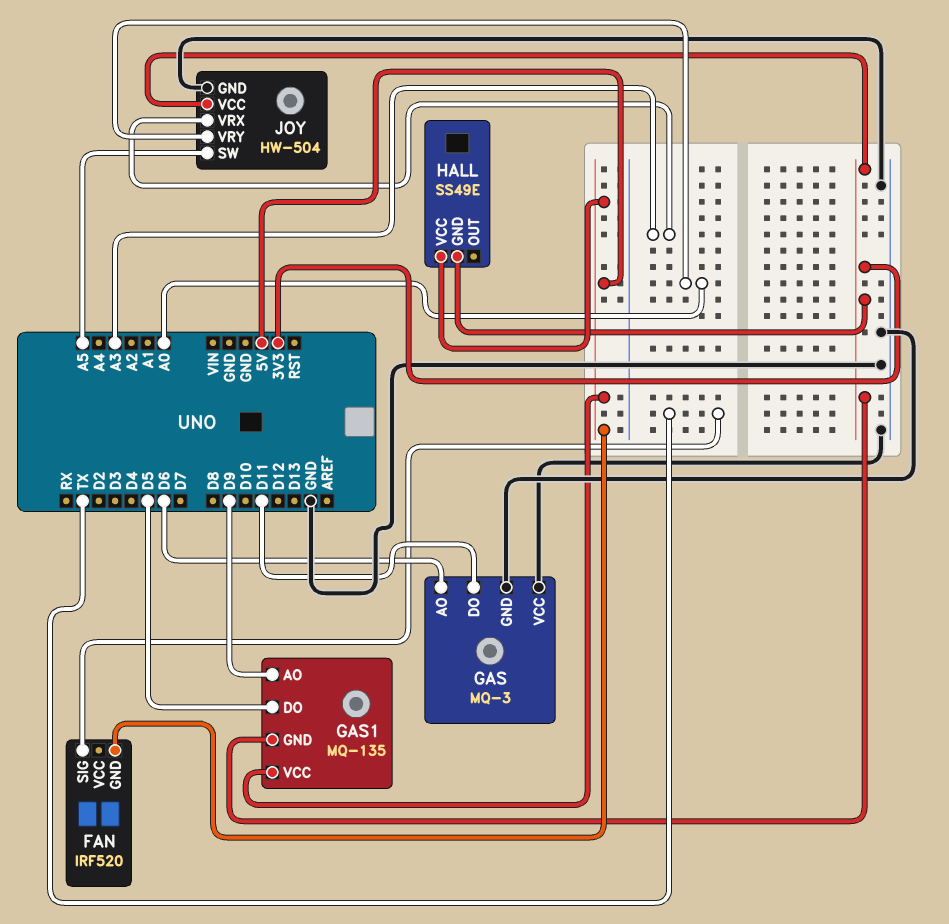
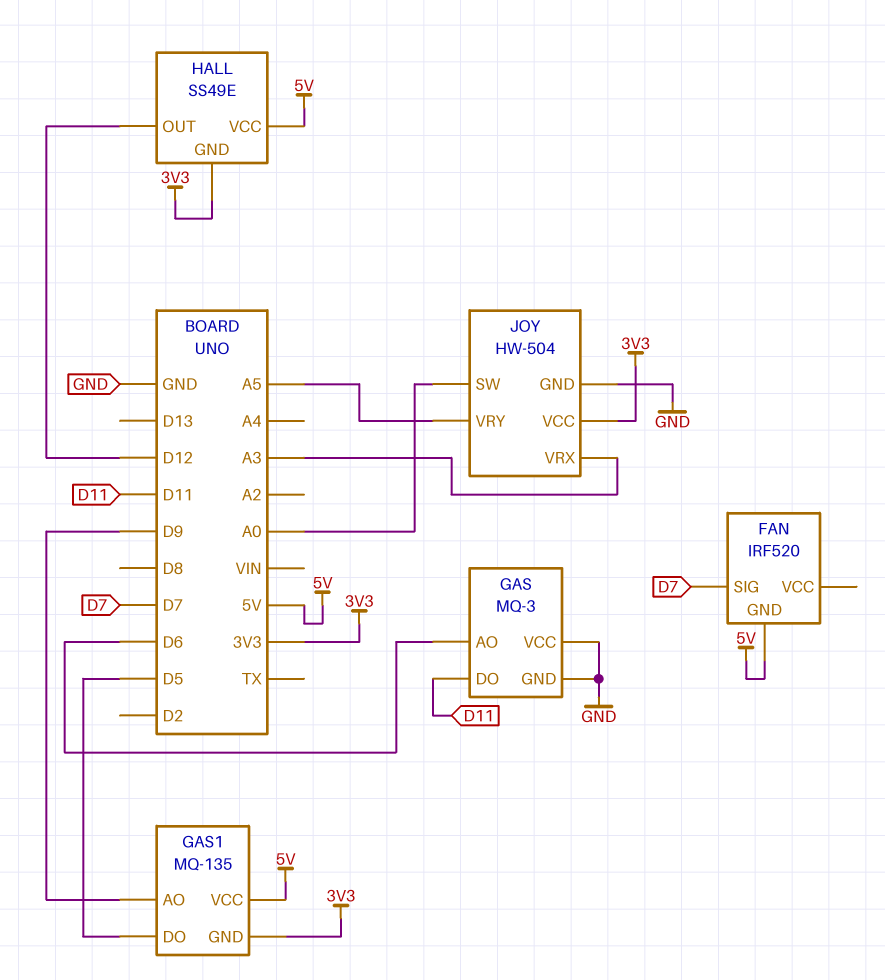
FAN pin SIG: TX -> D7
HALL pin OUT: none -> D12
JOY pin SW: A5 -> A0
JOY pin VRY: A0 -> A5

